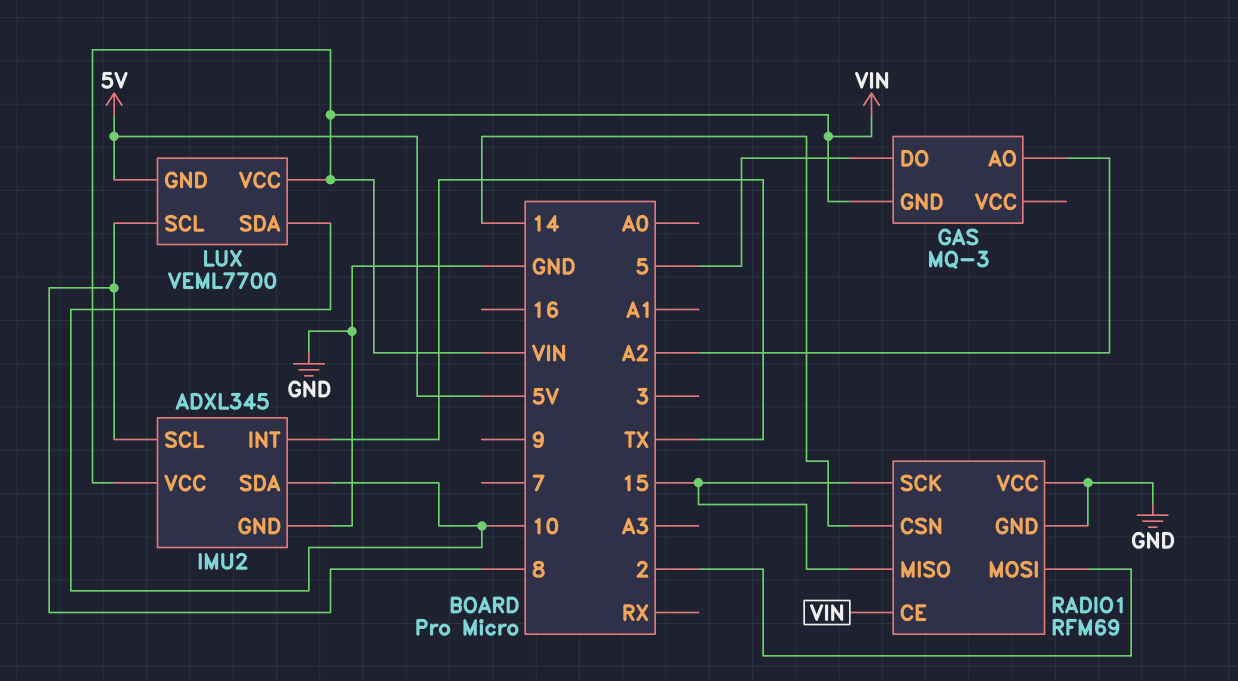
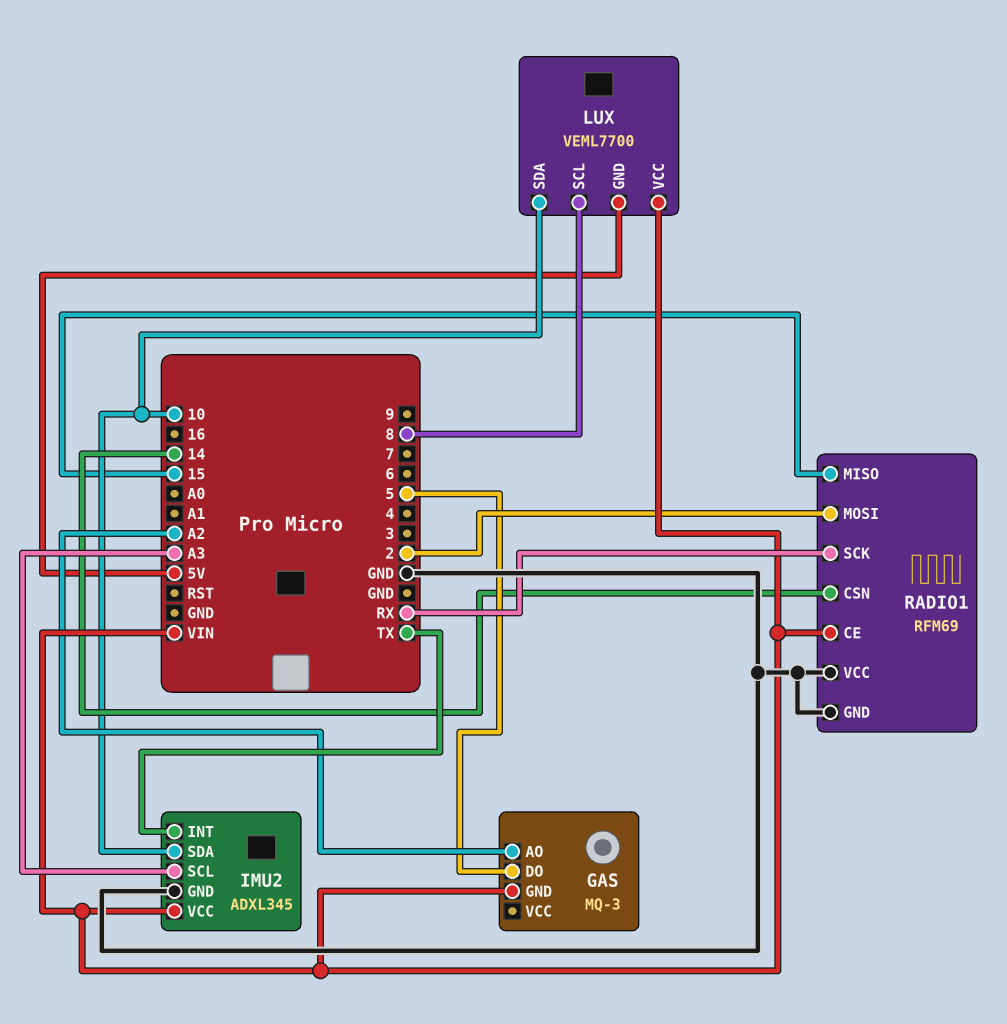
IMU2 pin SCL: 8 -> A3
RADIO1 pin SCK: 15 -> RX

